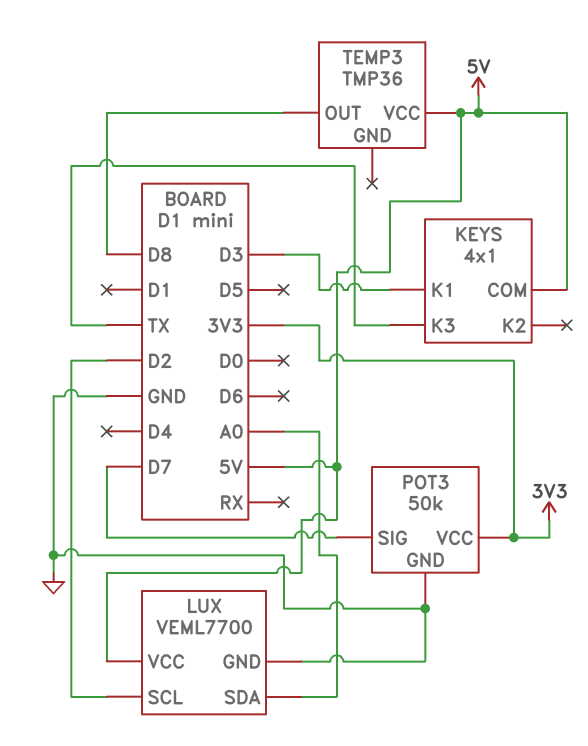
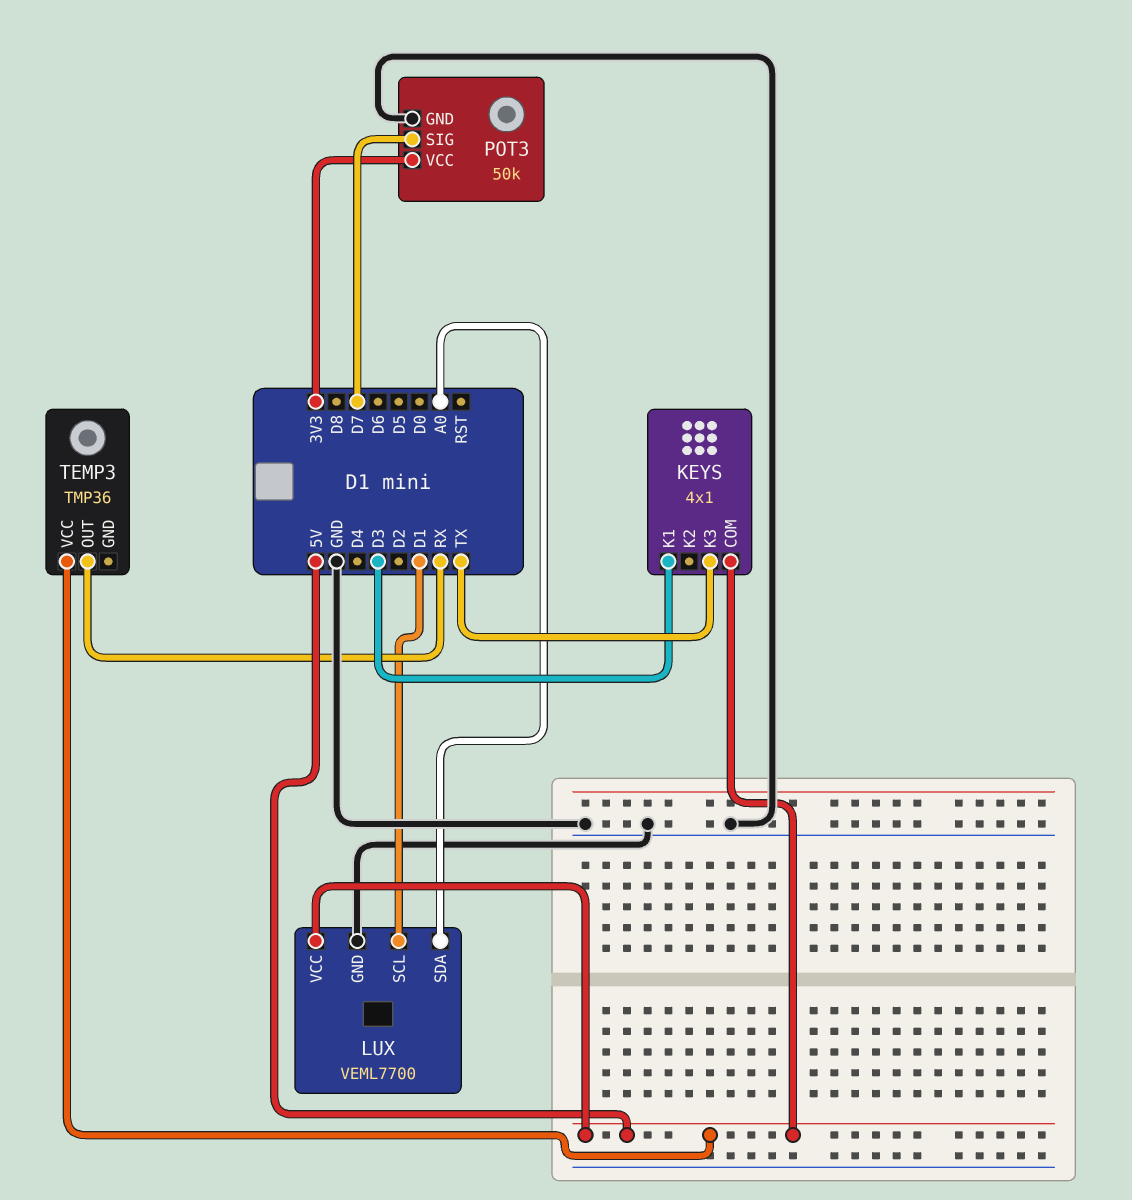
LUX pin SCL: D2 -> D1
TEMP3 pin OUT: D8 -> RX

